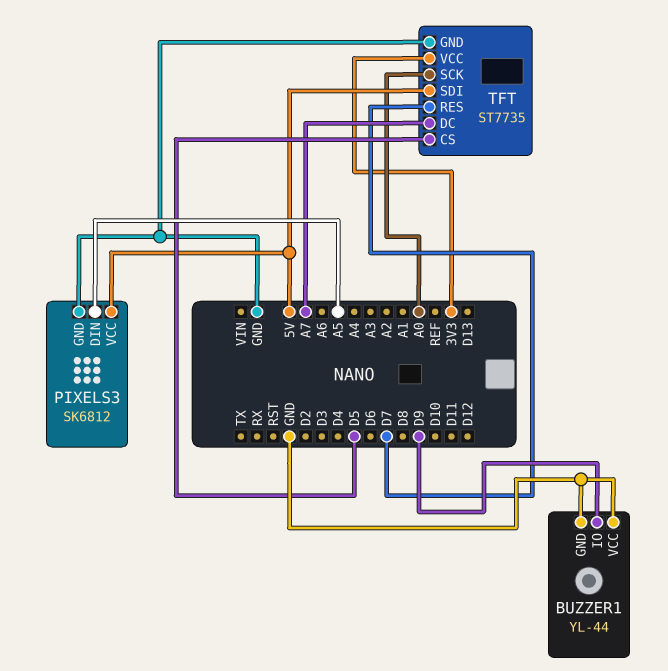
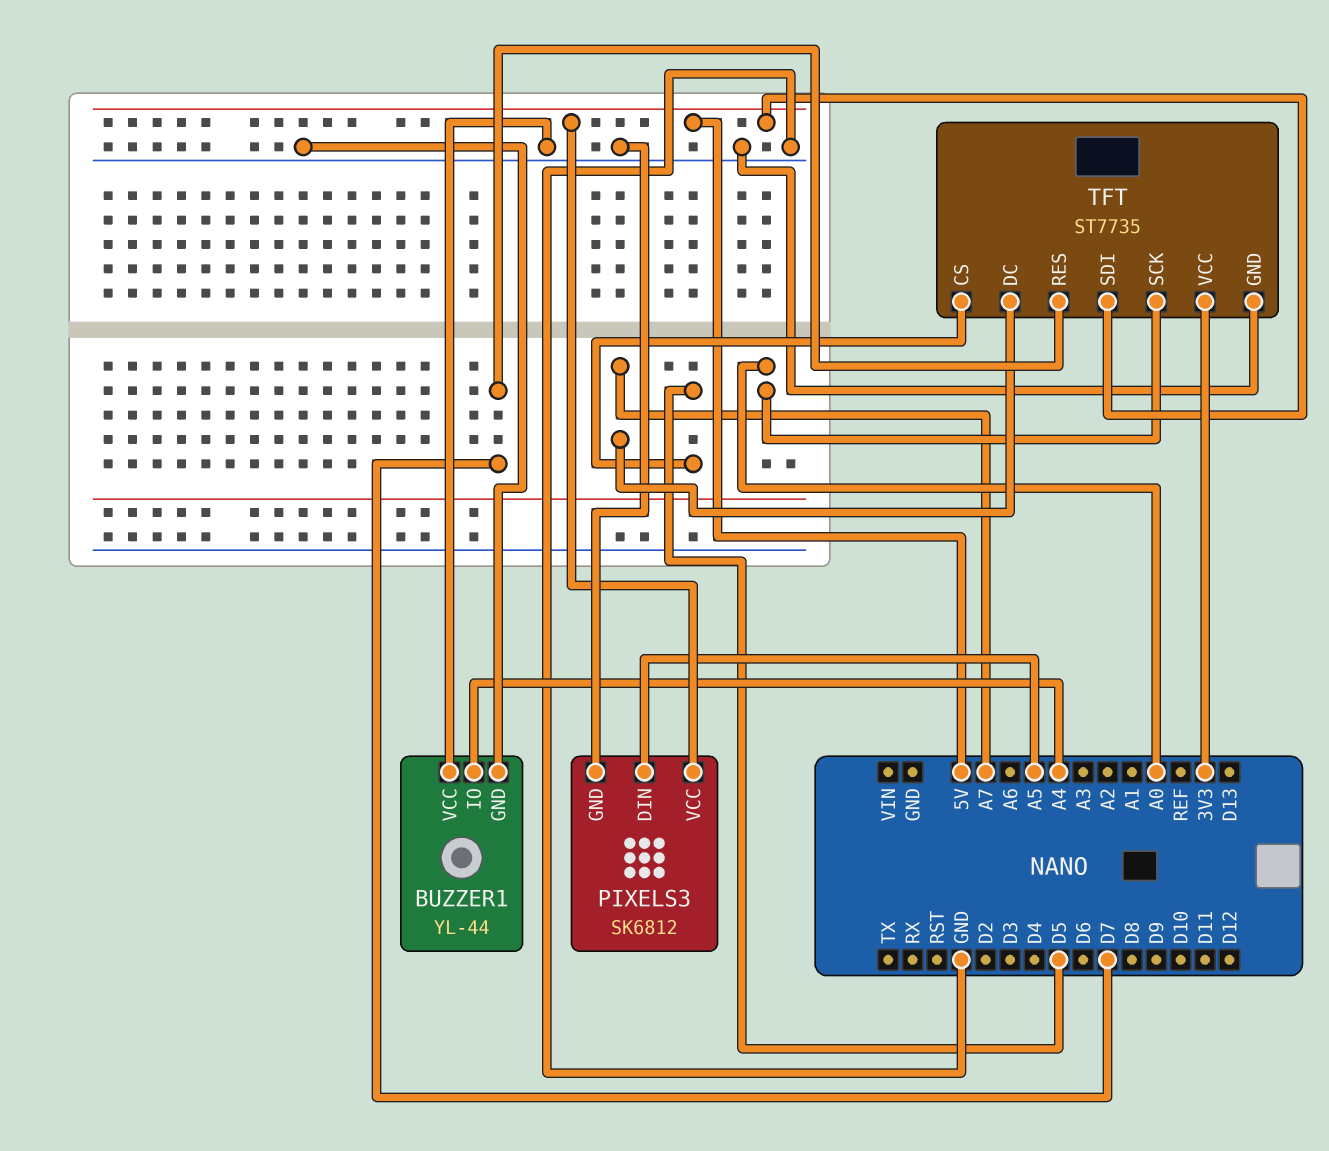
BUZZER1 pin IO: D9 -> A4

